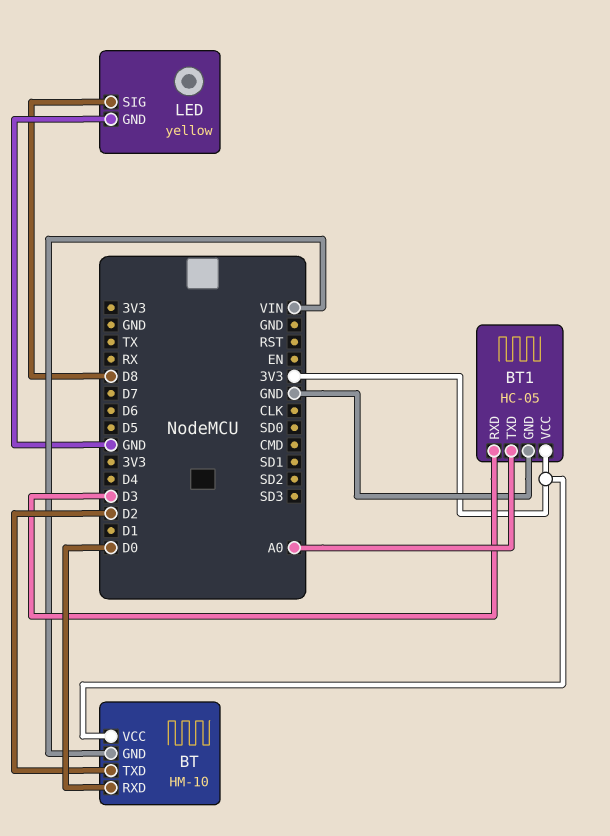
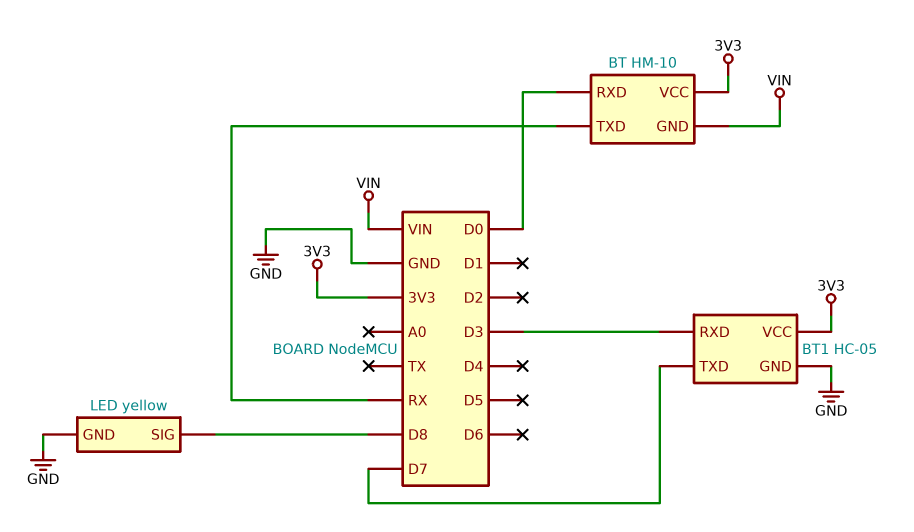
BT pin TXD: D2 -> RX
BT1 pin TXD: A0 -> D7

